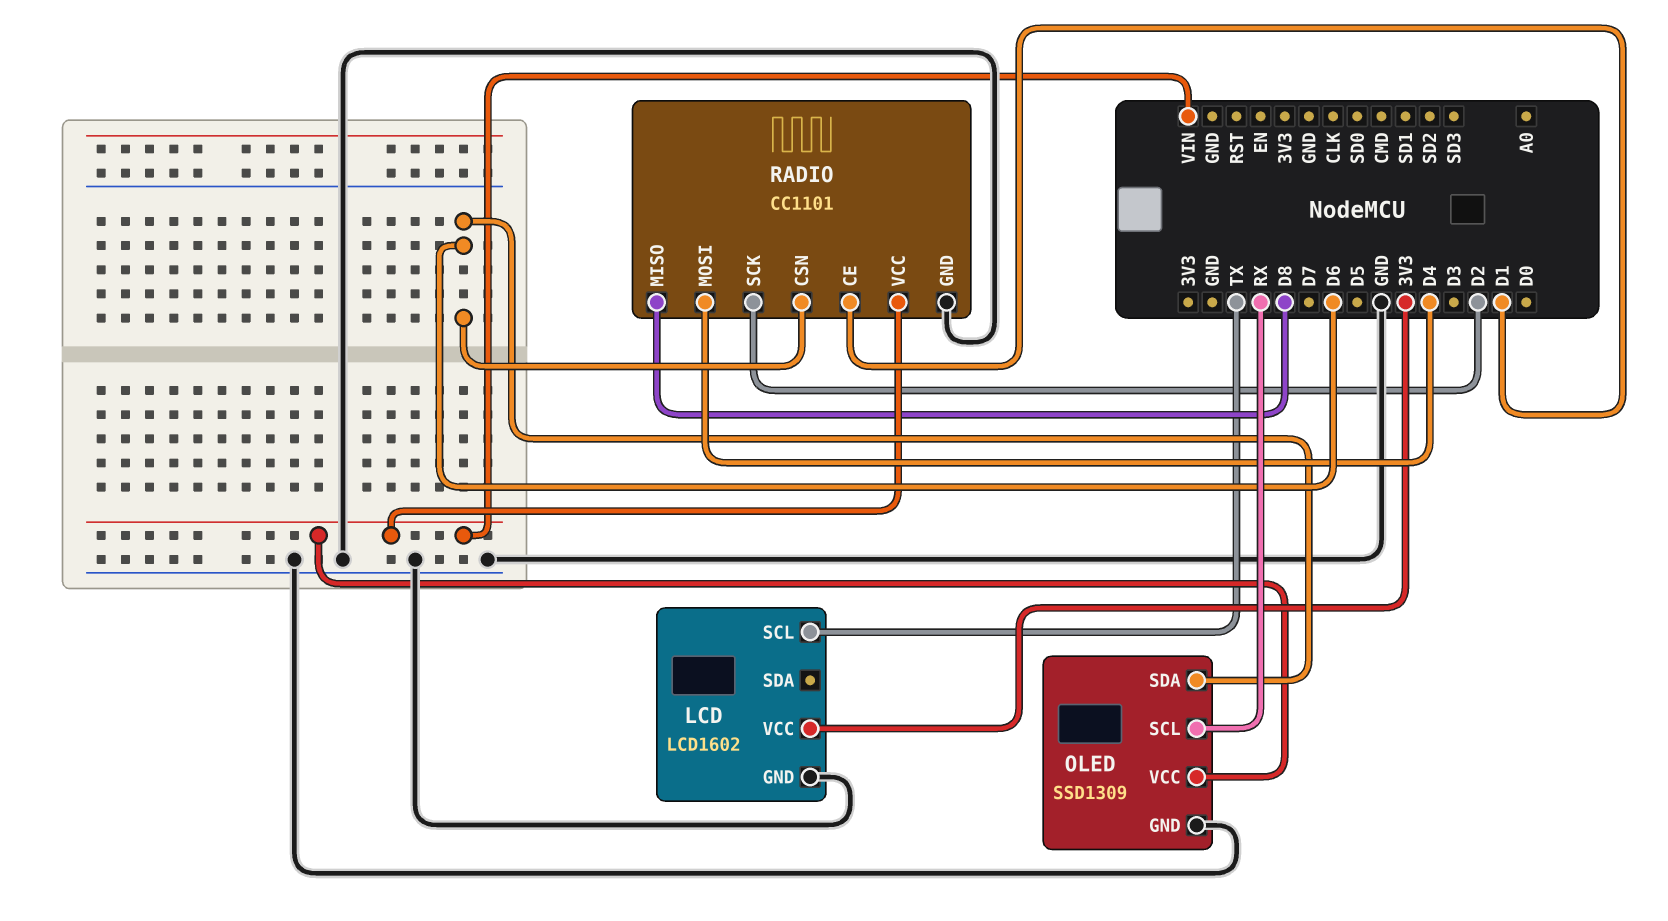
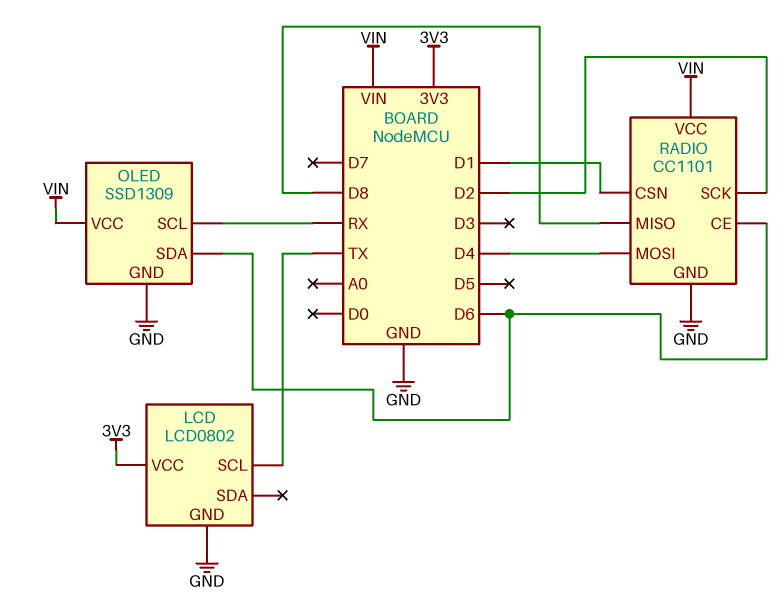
LCD: LCD1602 -> LCD0802
RADIO pin CE: D1 -> D6
RADIO pin CSN: D6 -> D1

